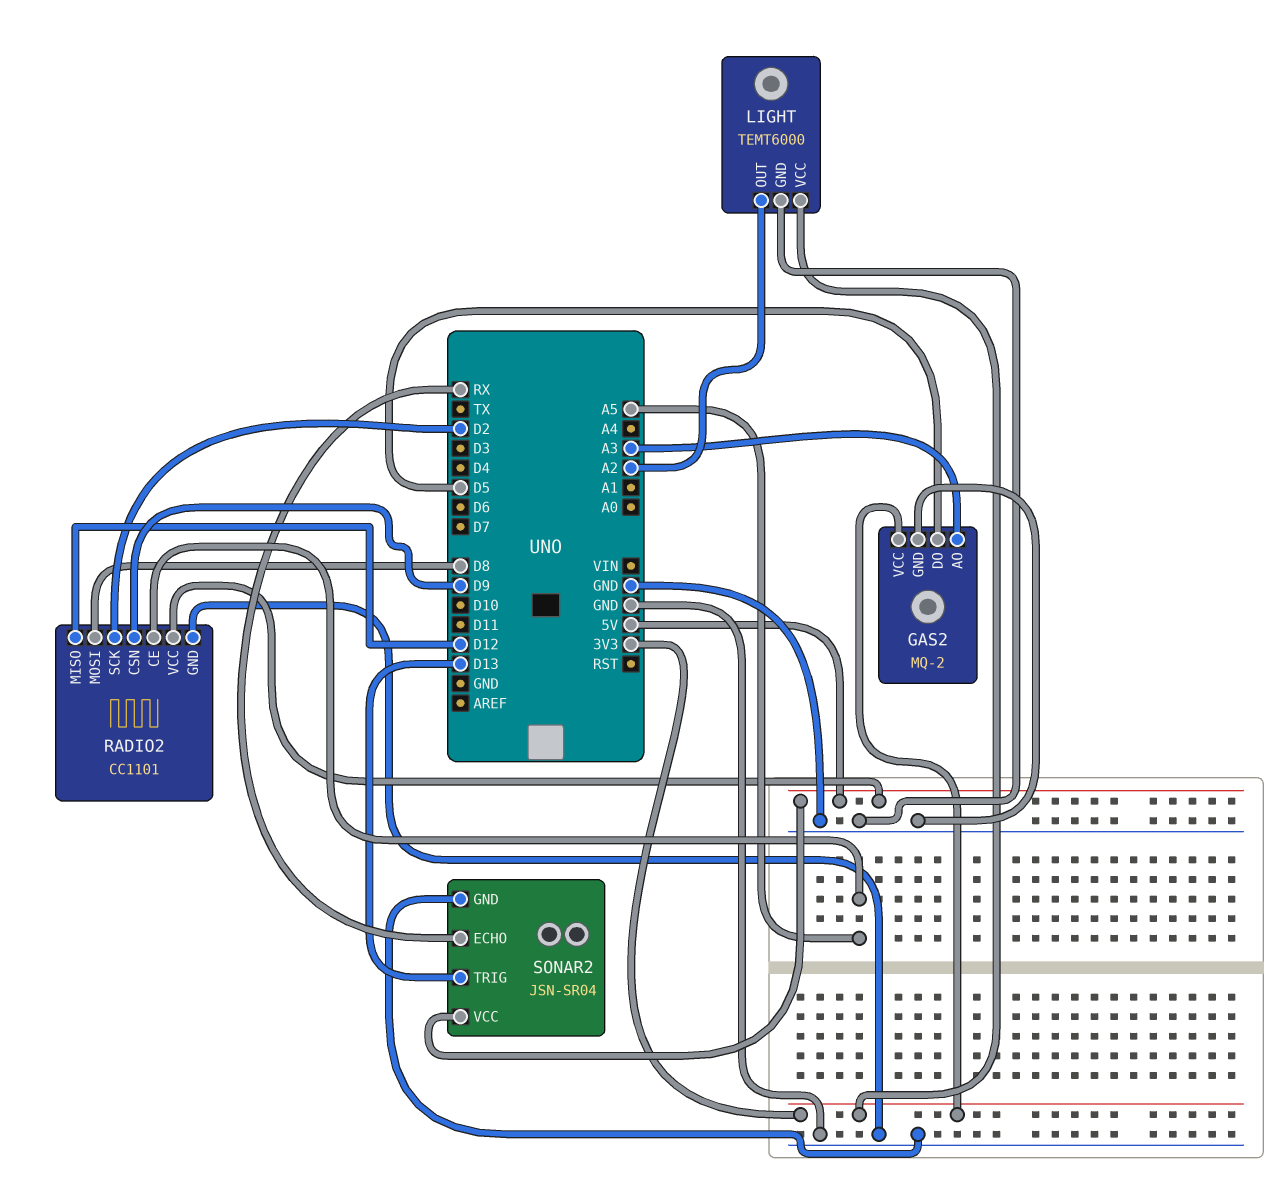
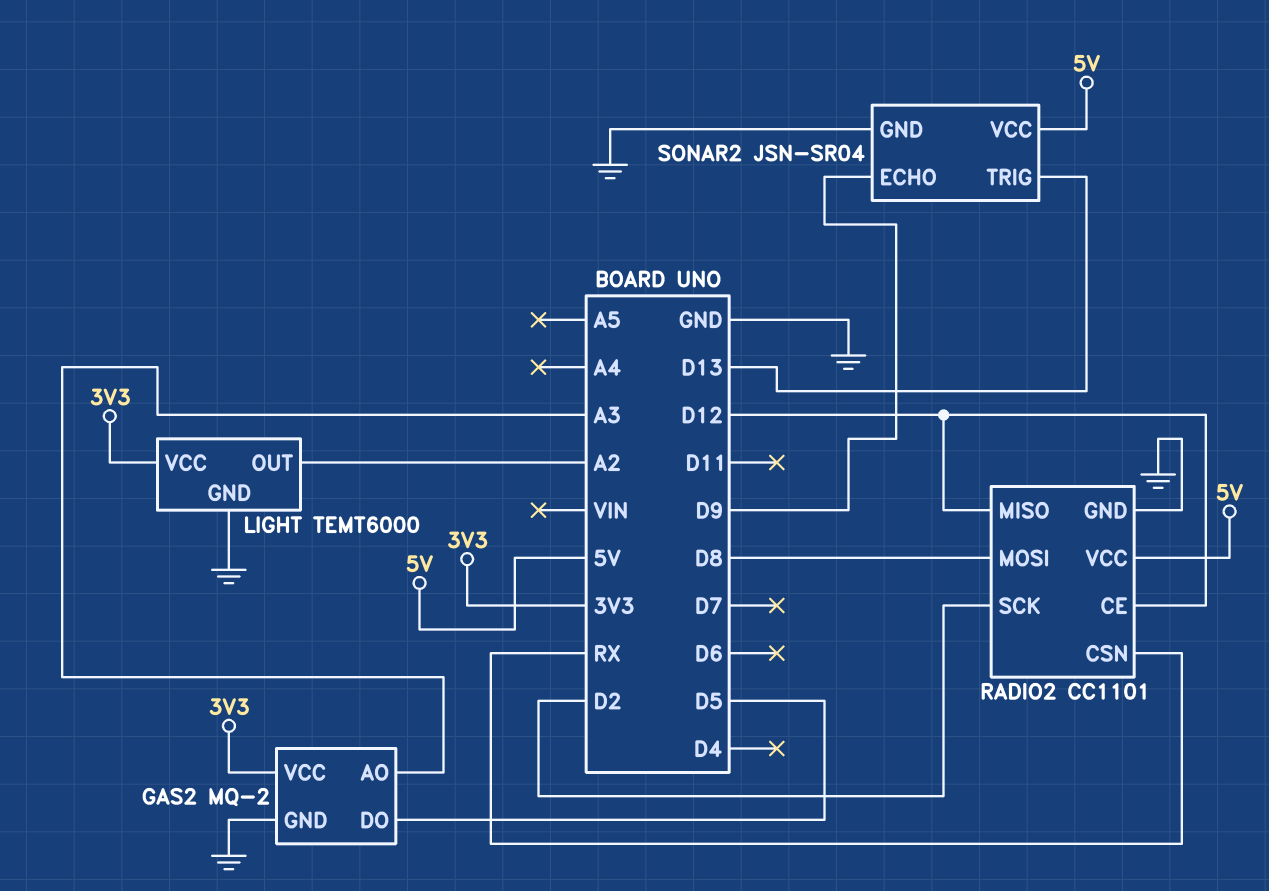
RADIO2 pin CE: A5 -> D12
RADIO2 pin CSN: D9 -> RX
SONAR2 pin ECHO: RX -> D9

